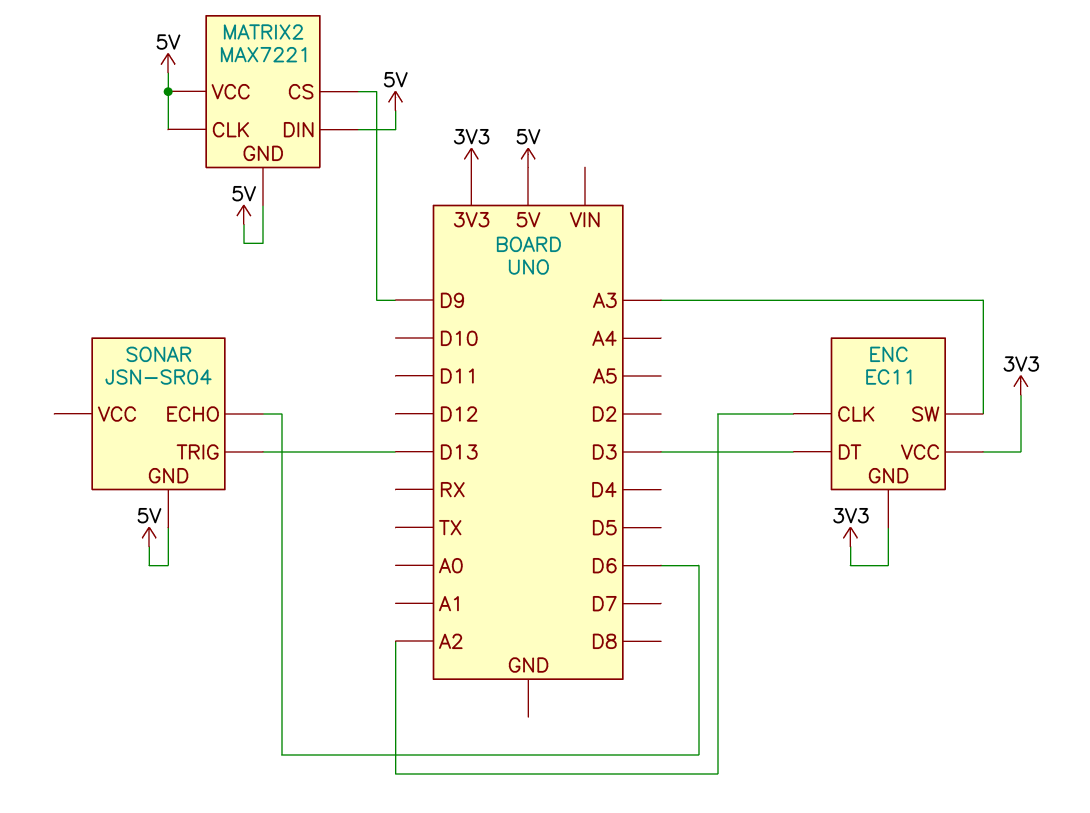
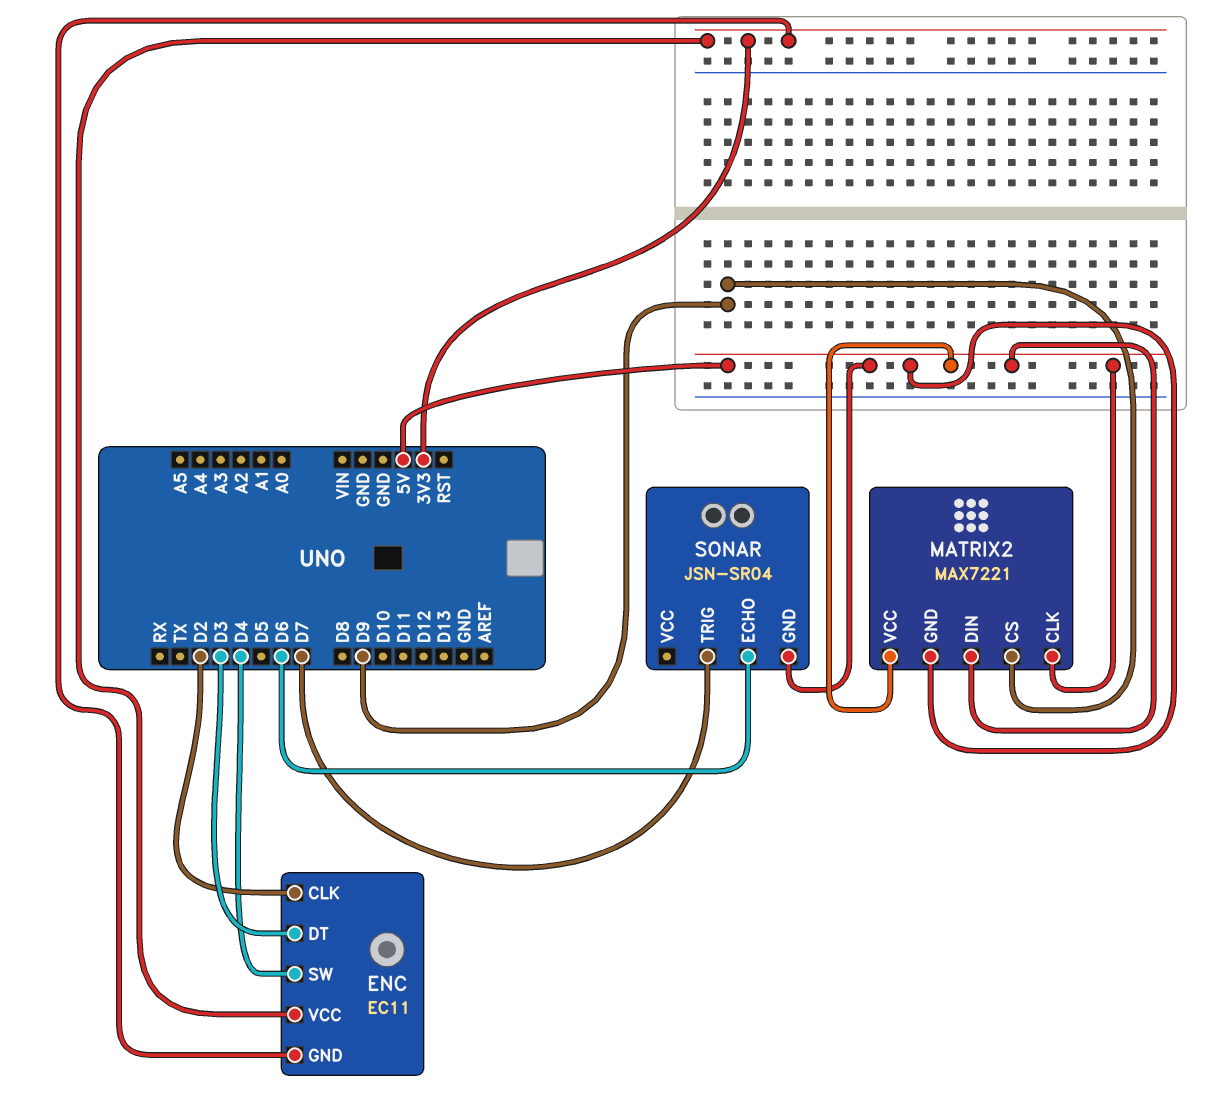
ENC pin CLK: A2 -> D2
ENC pin SW: A3 -> D4
SONAR pin TRIG: D13 -> D7

